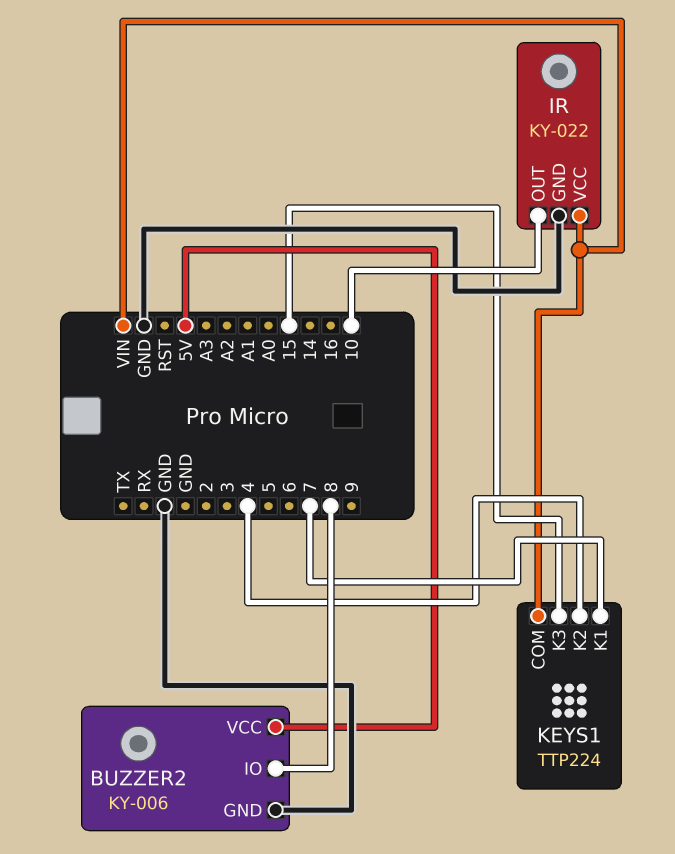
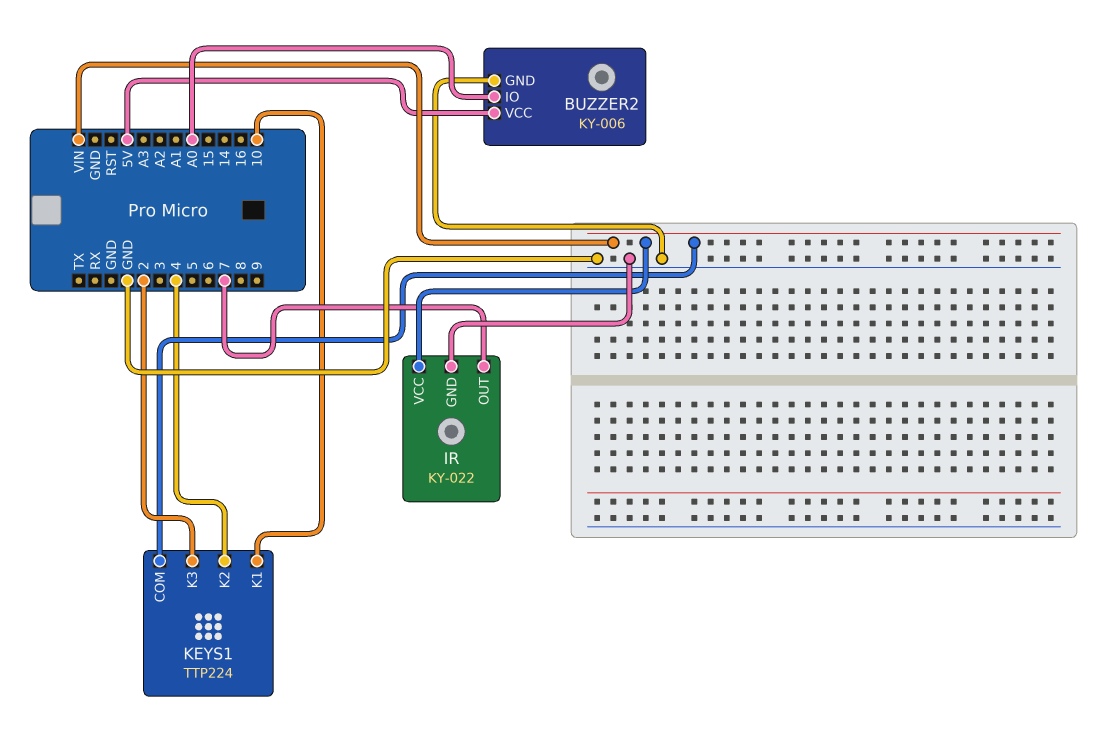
BUZZER2 pin IO: 8 -> A0
IR pin OUT: 10 -> 7
KEYS1 pin K1: 7 -> 10
KEYS1 pin K3: 15 -> 2

